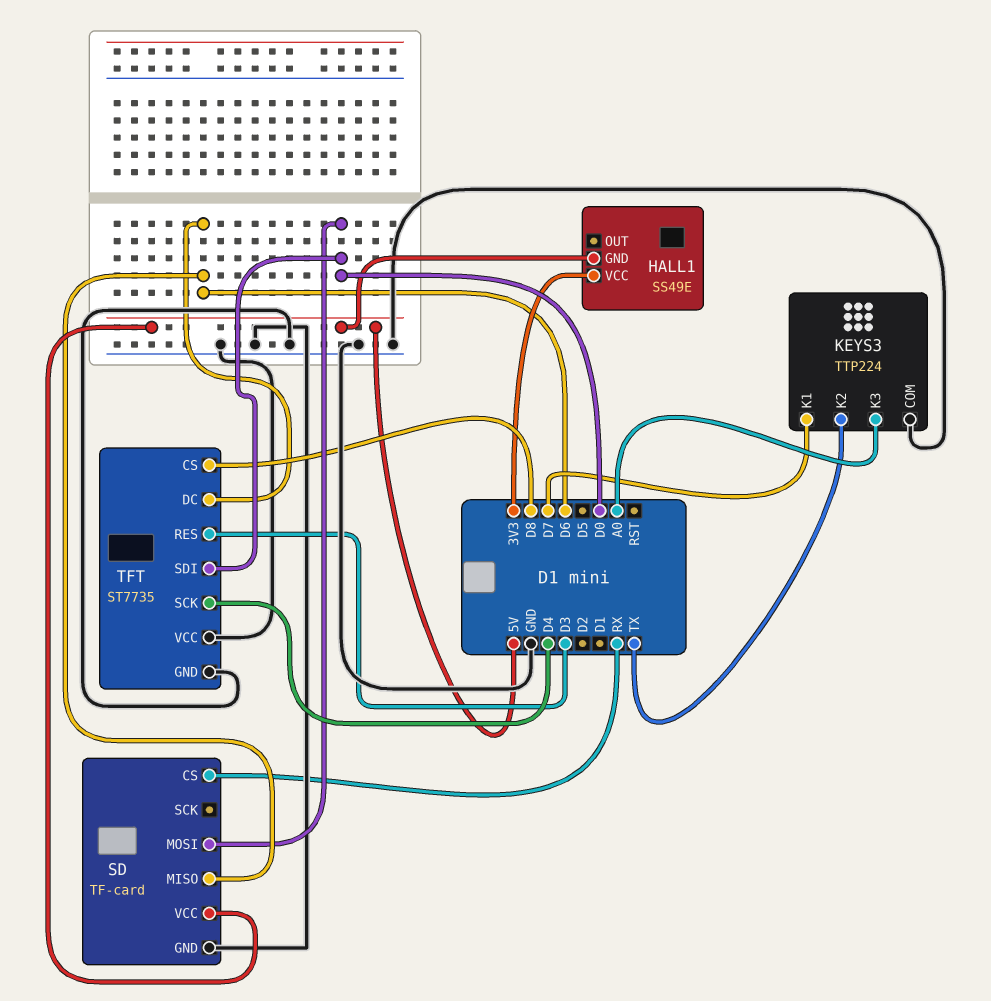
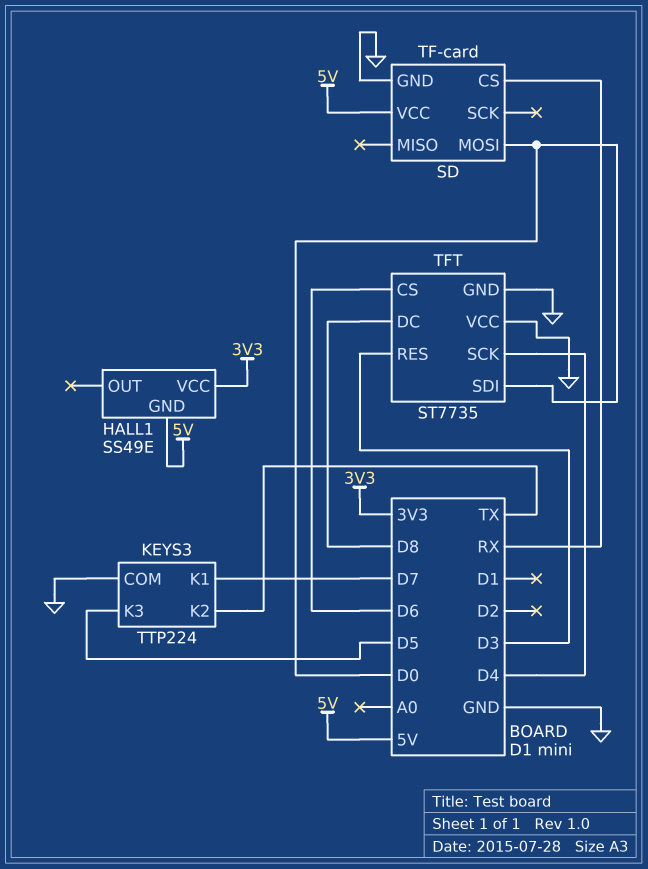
KEYS3 pin K3: A0 -> D5
SD pin MISO: D6 -> none
TFT pin CS: D8 -> D6
TFT pin DC: D6 -> D8

